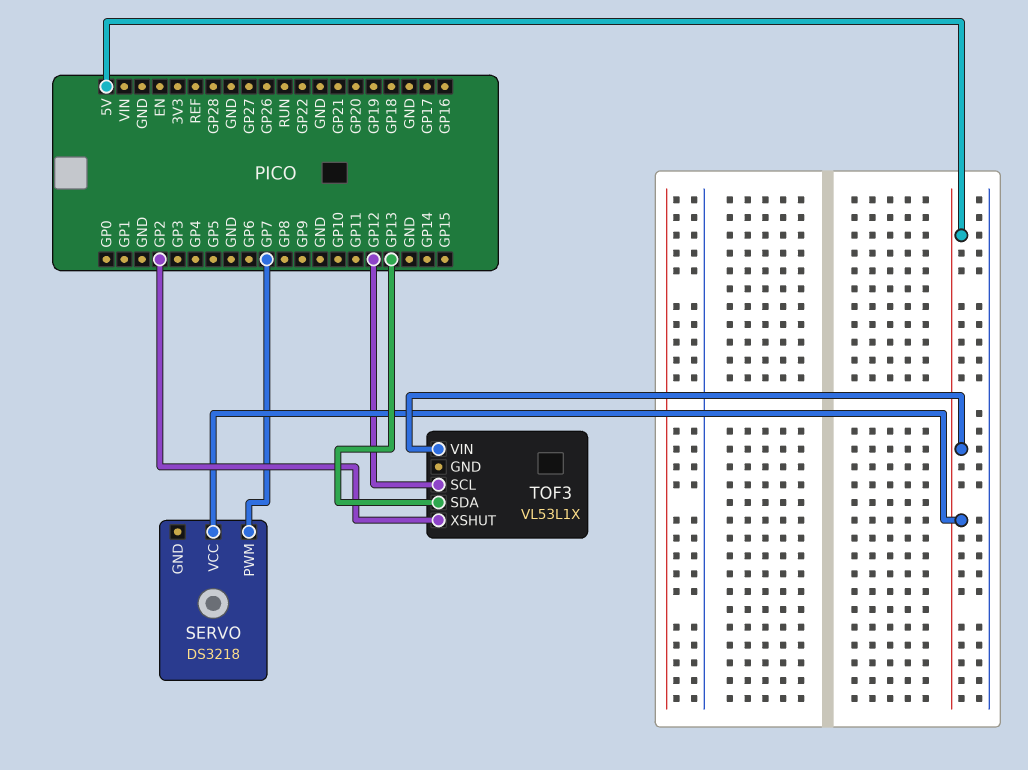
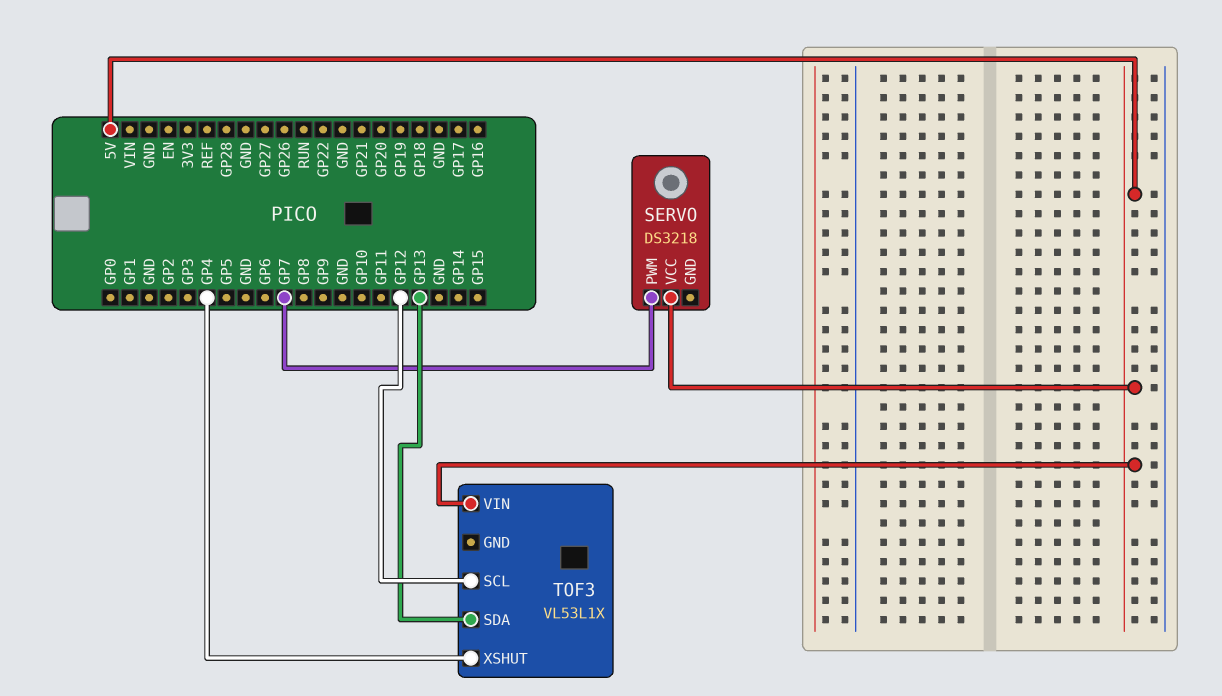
TOF3 pin XSHUT: GP2 -> GP4

